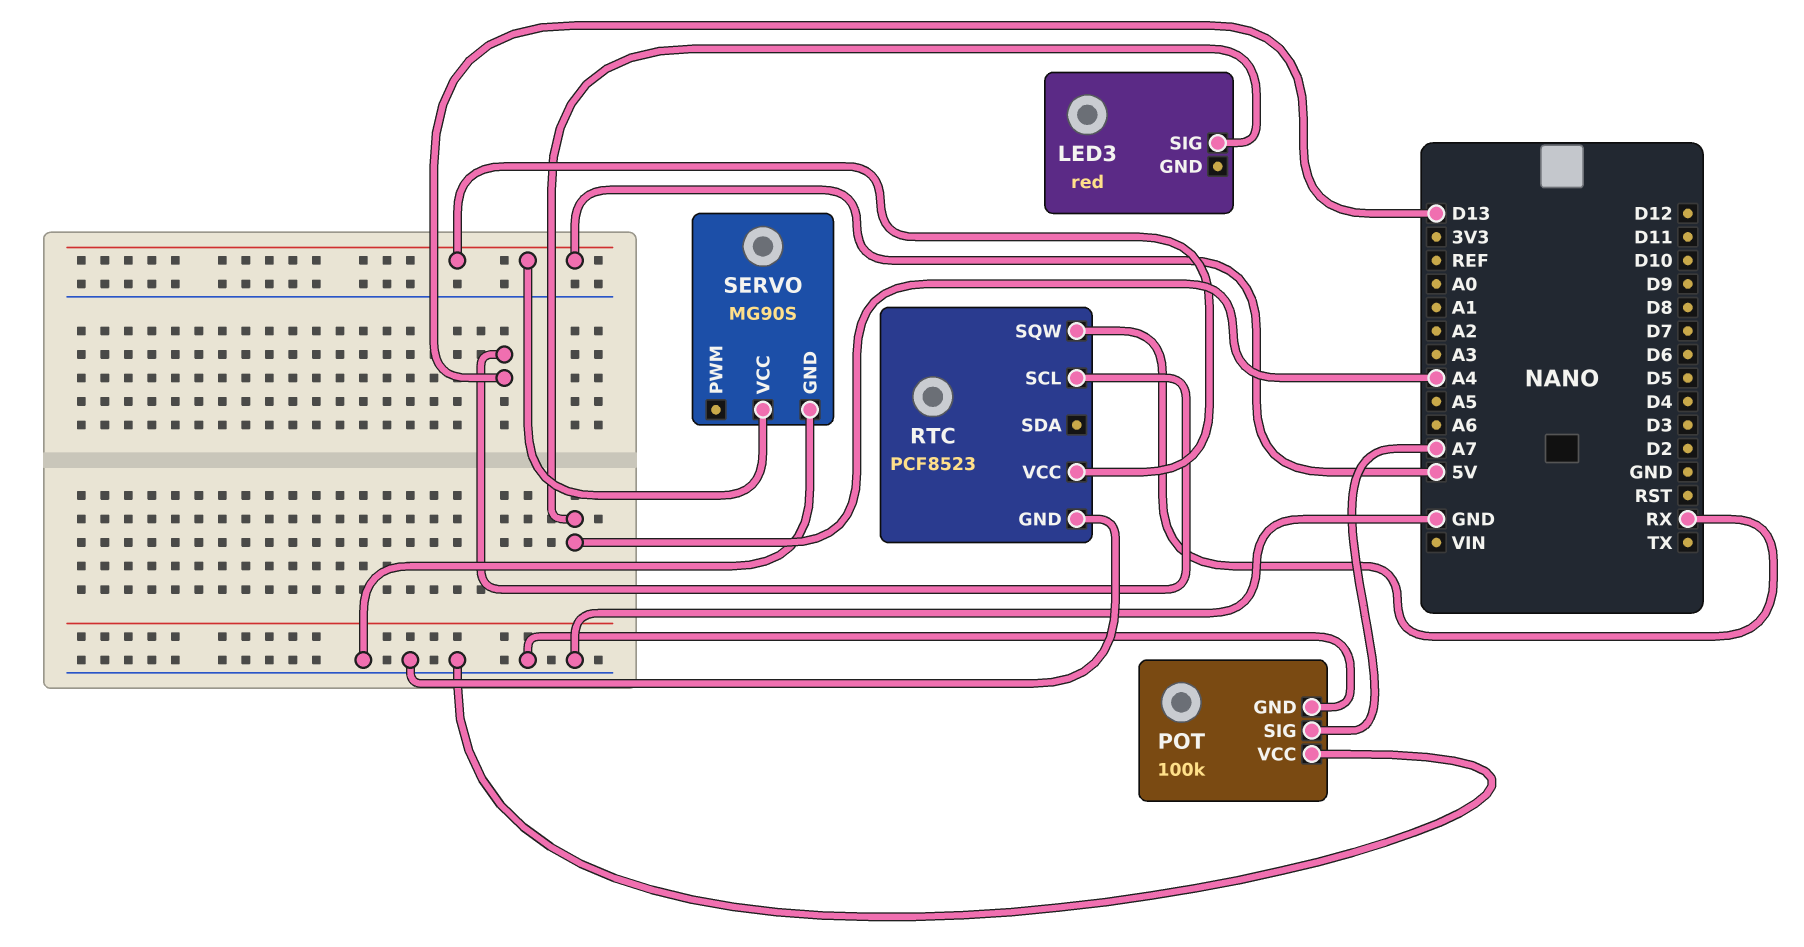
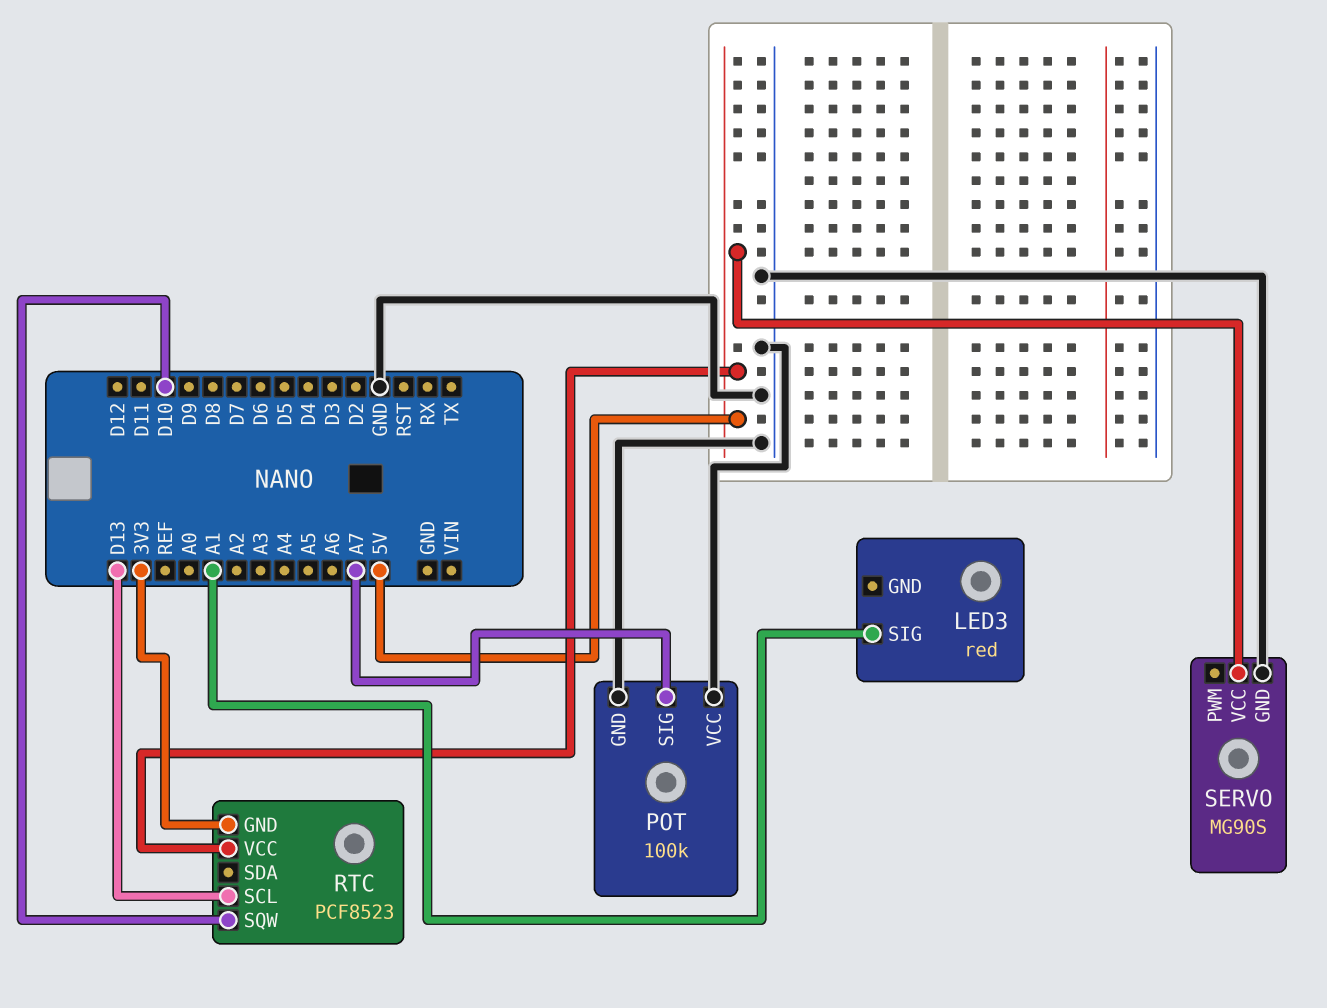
LED3 pin SIG: A4 -> A1
RTC pin GND: GND -> 3V3
RTC pin SQW: RX -> D10

